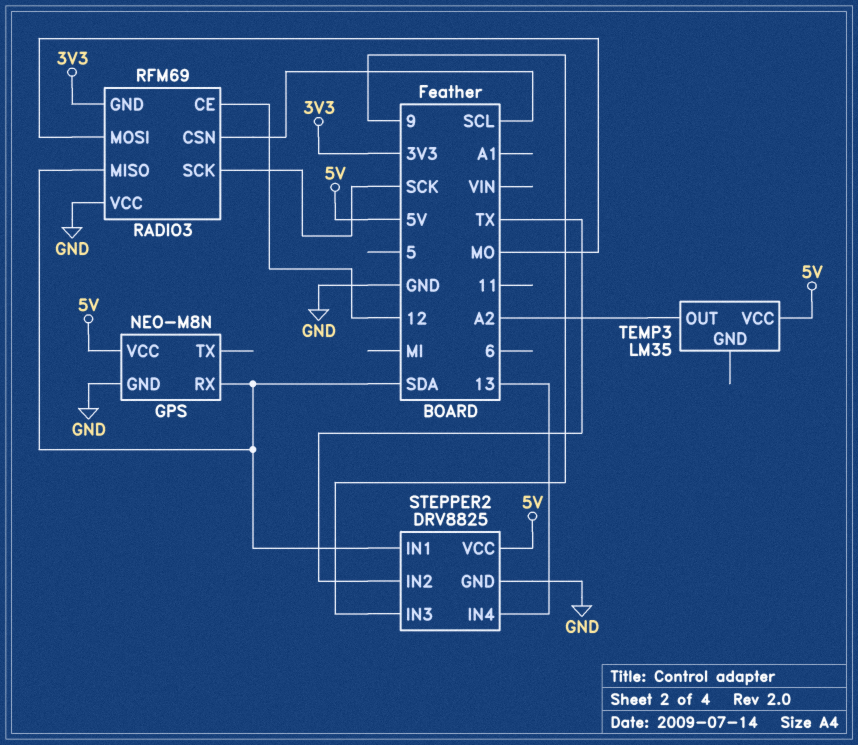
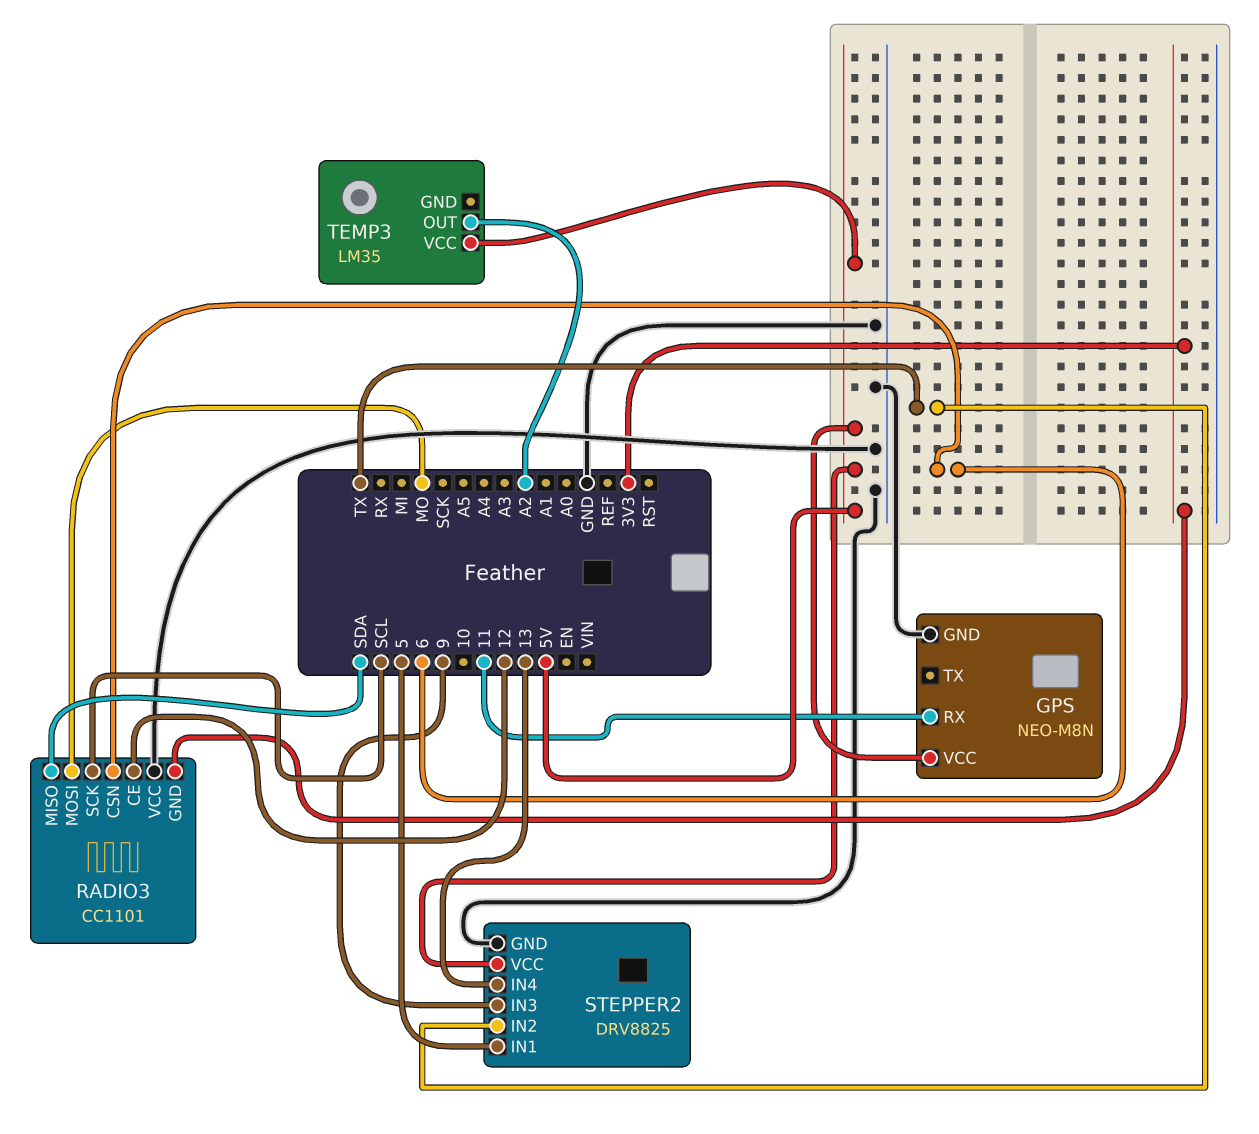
GPS pin RX: SDA -> 11
RADIO3: RFM69 -> CC1101
RADIO3 pin CSN: SCL -> 6
RADIO3 pin SCK: SCK -> SCL
STEPPER2 pin IN1: SDA -> 5

